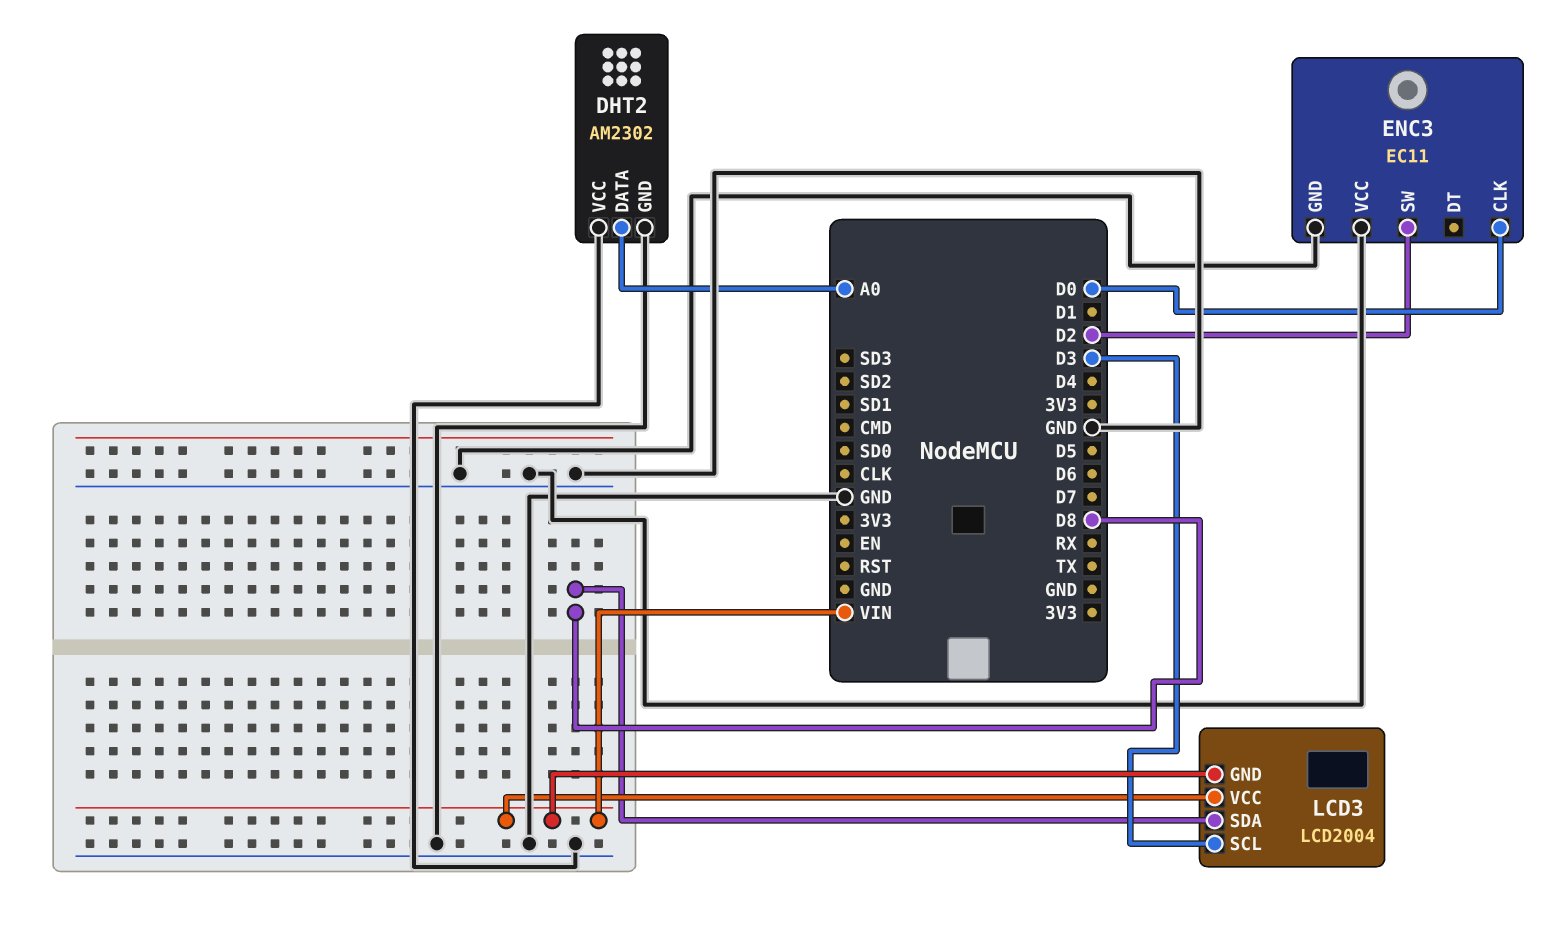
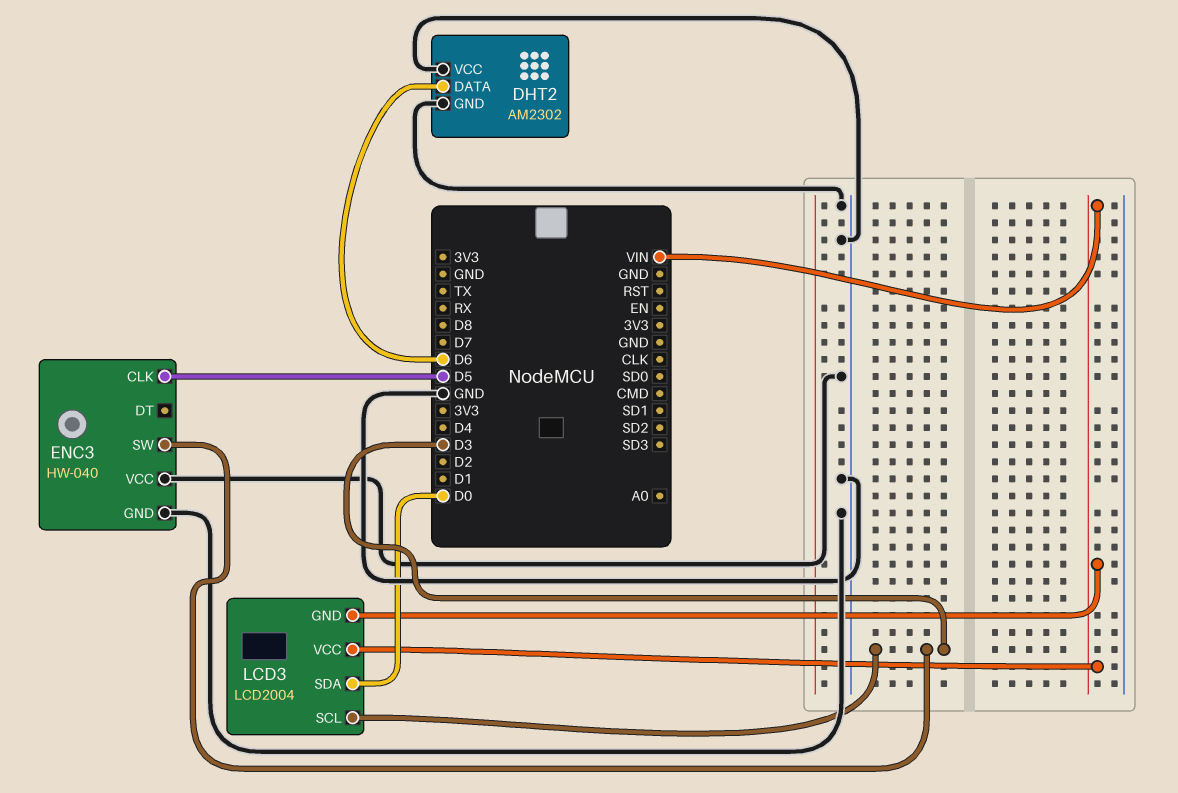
DHT2 pin DATA: A0 -> D6
ENC3: EC11 -> HW-040
ENC3 pin CLK: D0 -> D5
ENC3 pin SW: D2 -> D3
LCD3 pin SDA: D8 -> D0

